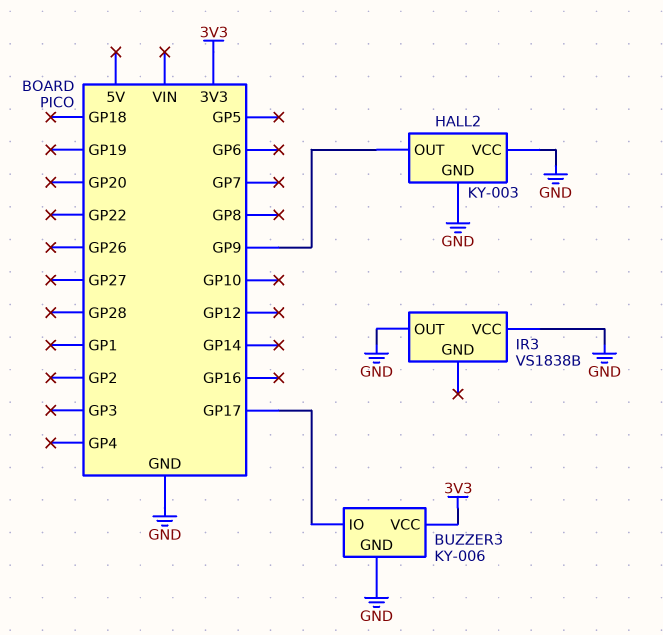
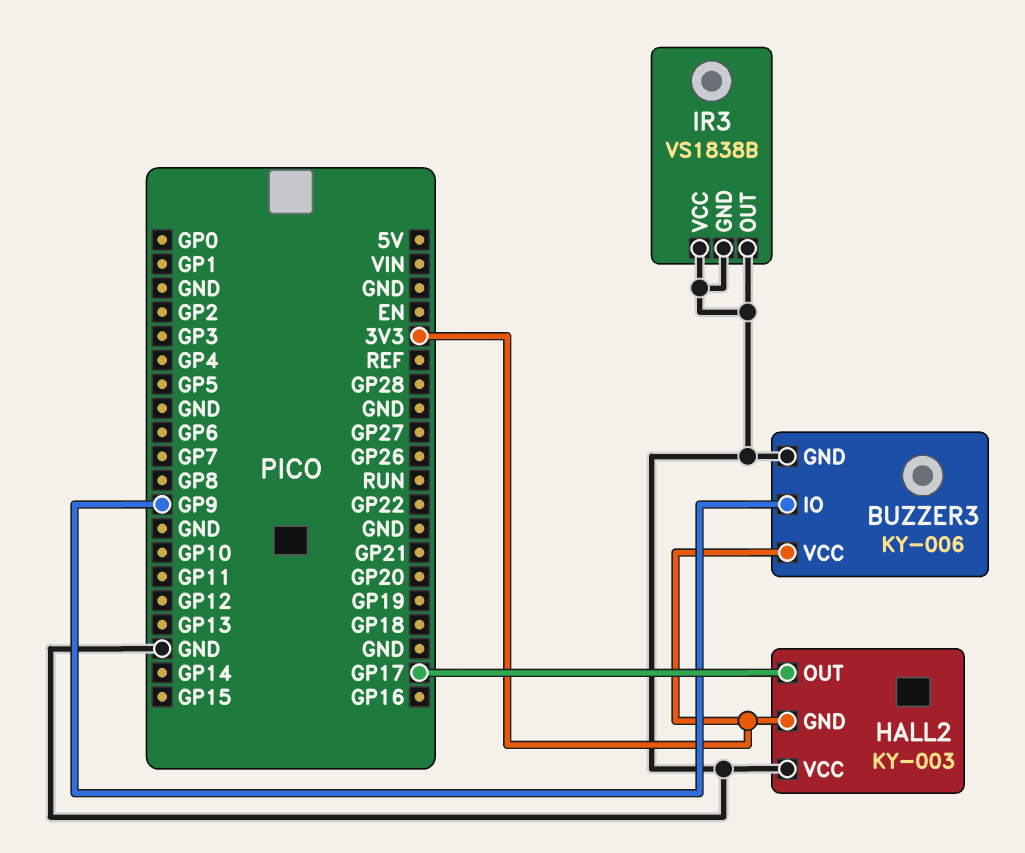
BUZZER3 pin IO: GP17 -> GP9
HALL2 pin GND: GND -> 3V3
HALL2 pin OUT: GP9 -> GP17
IR3 pin GND: none -> GND

